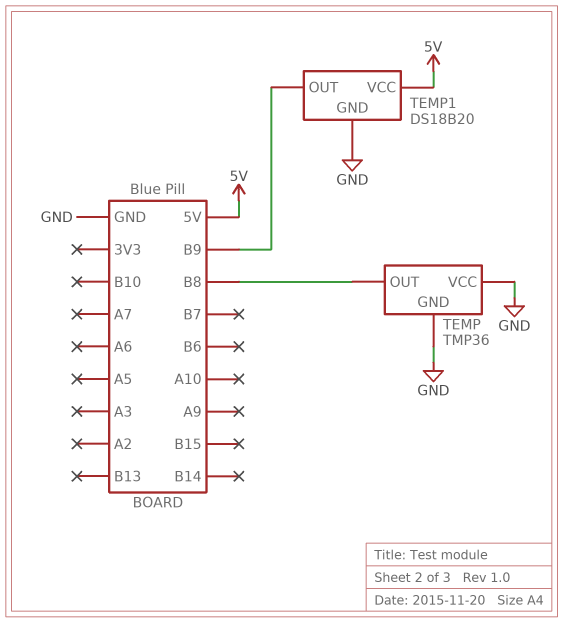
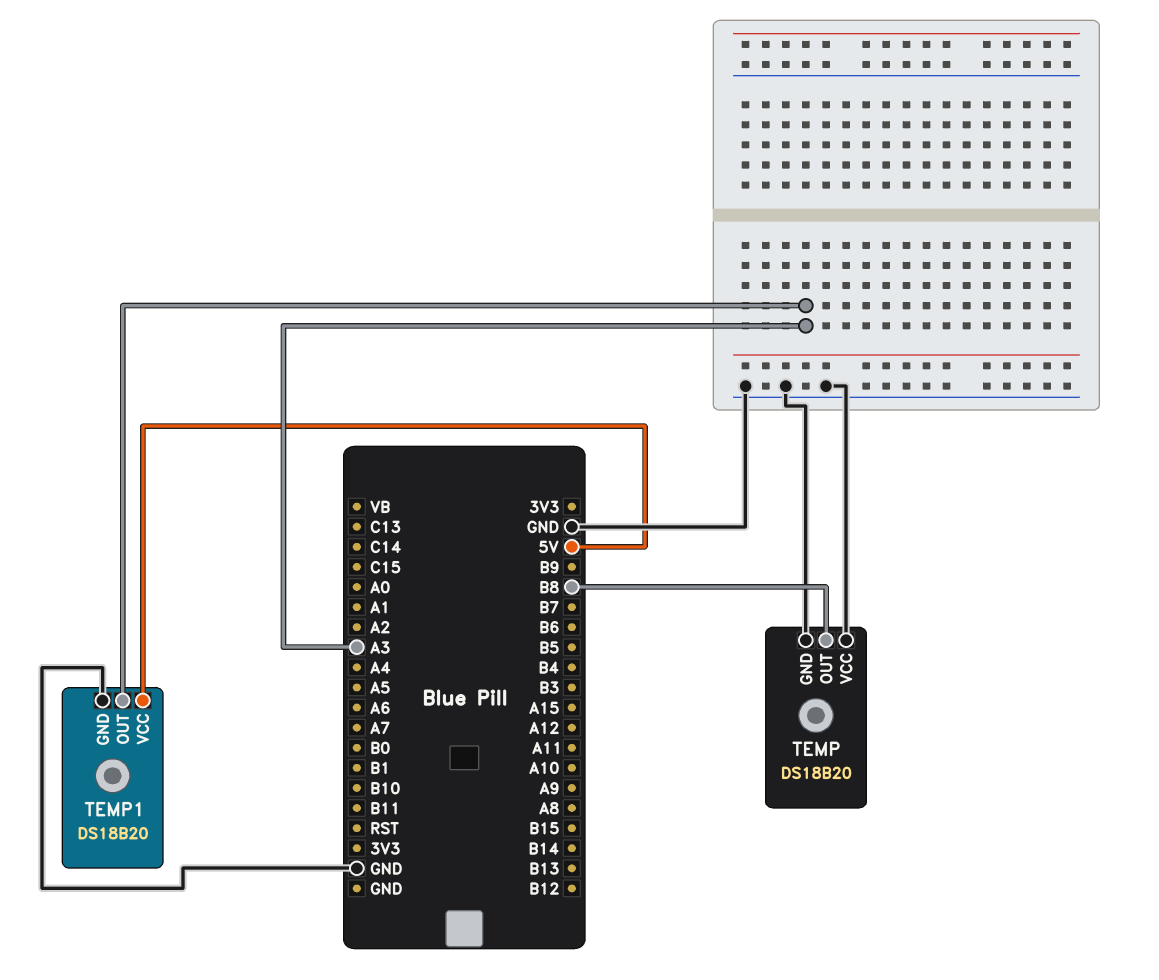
TEMP: TMP36 -> DS18B20
TEMP1 pin OUT: B9 -> A3

